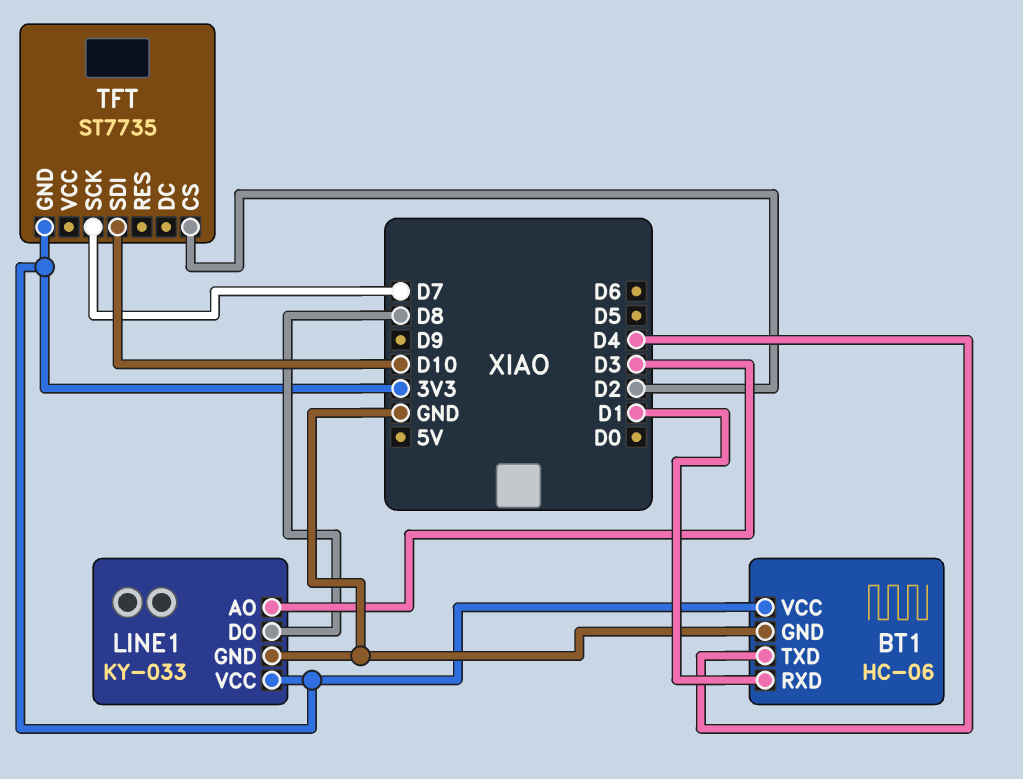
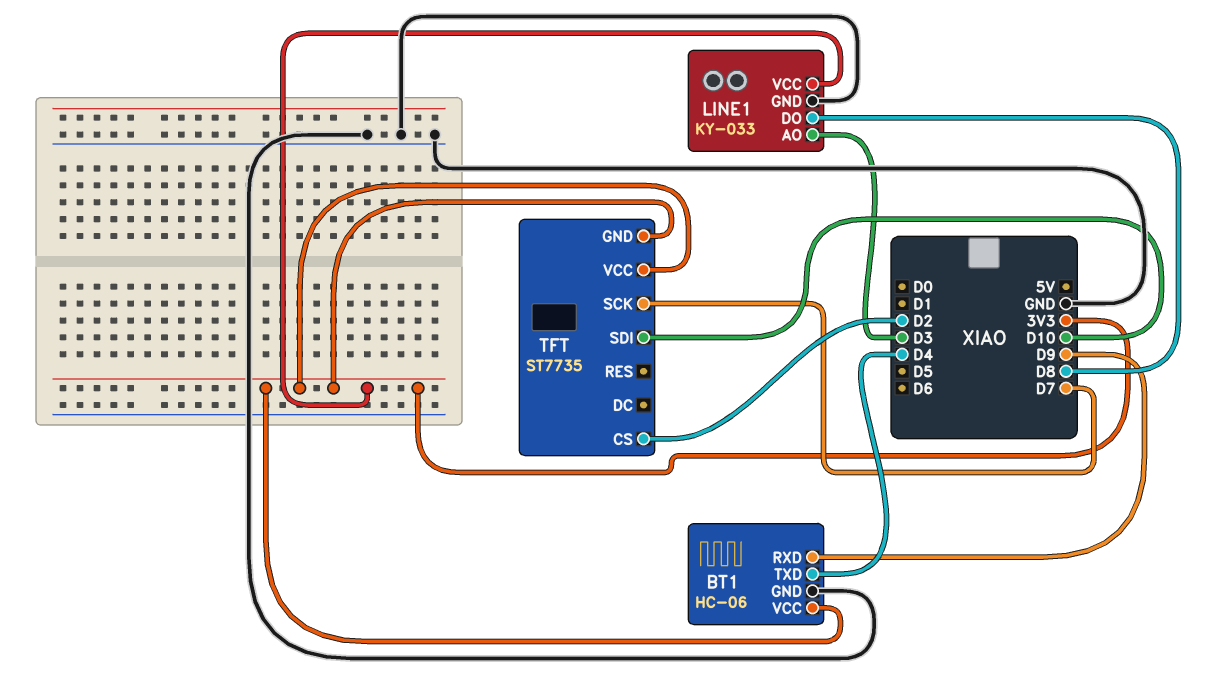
BT1 pin RXD: D1 -> D9
TFT pin VCC: none -> 3V3

